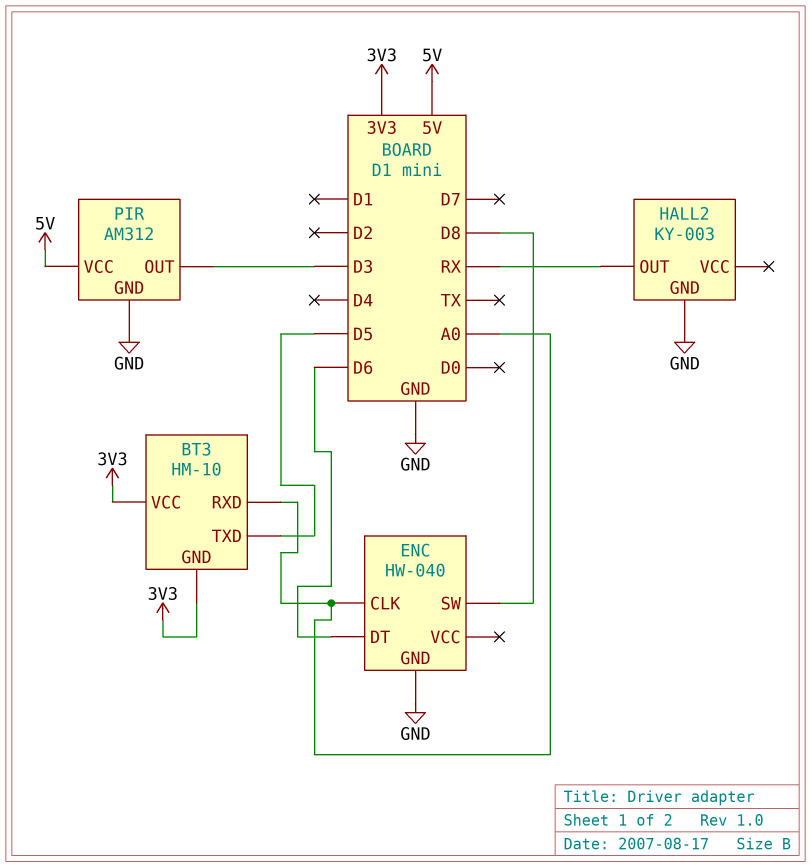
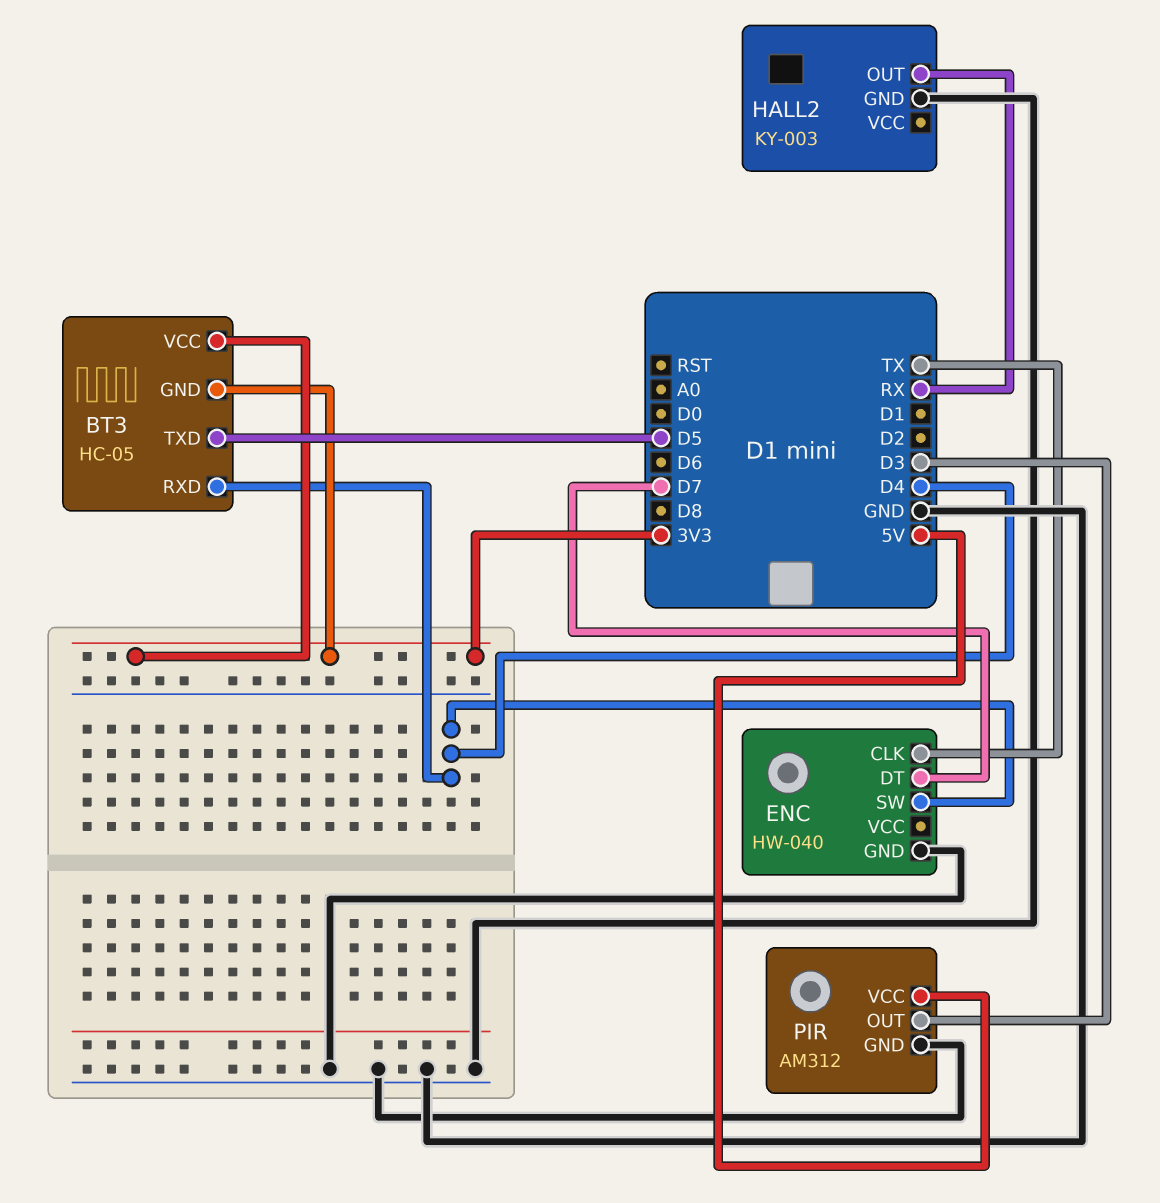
BT3: HM-10 -> HC-05
BT3 pin RXD: A0 -> D4
ENC pin CLK: A0 -> TX
ENC pin DT: D6 -> D7
ENC pin SW: D8 -> D4

